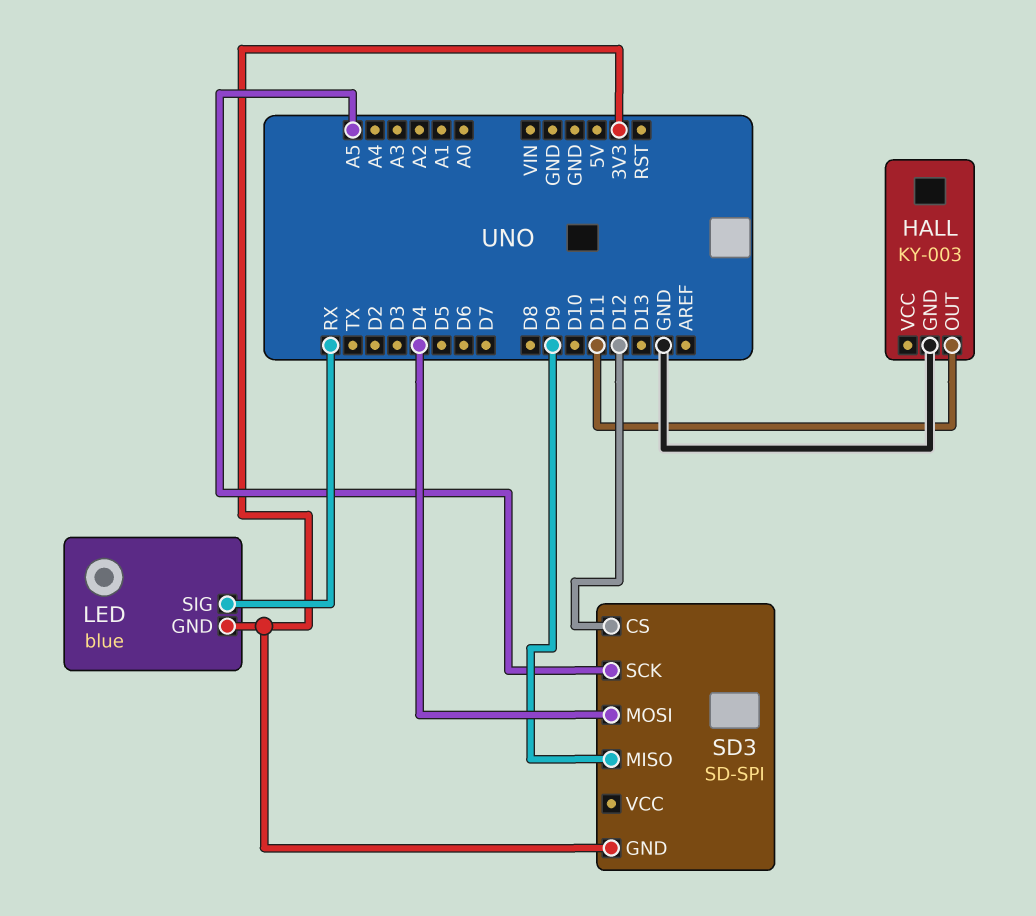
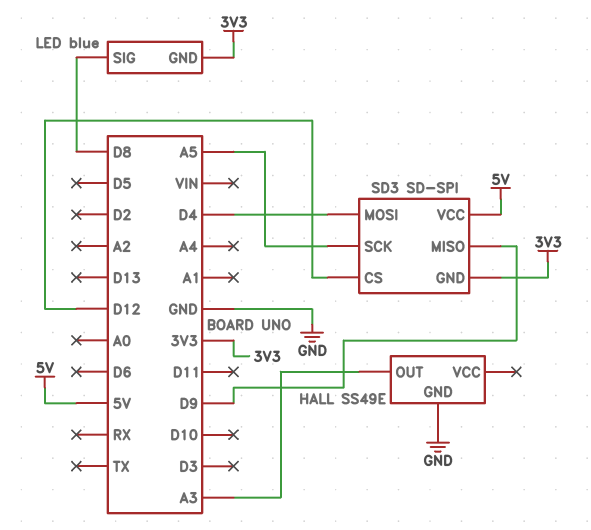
HALL: KY-003 -> SS49E
HALL pin OUT: D11 -> A3
LED pin SIG: RX -> D8
SD3 pin VCC: none -> 5V

